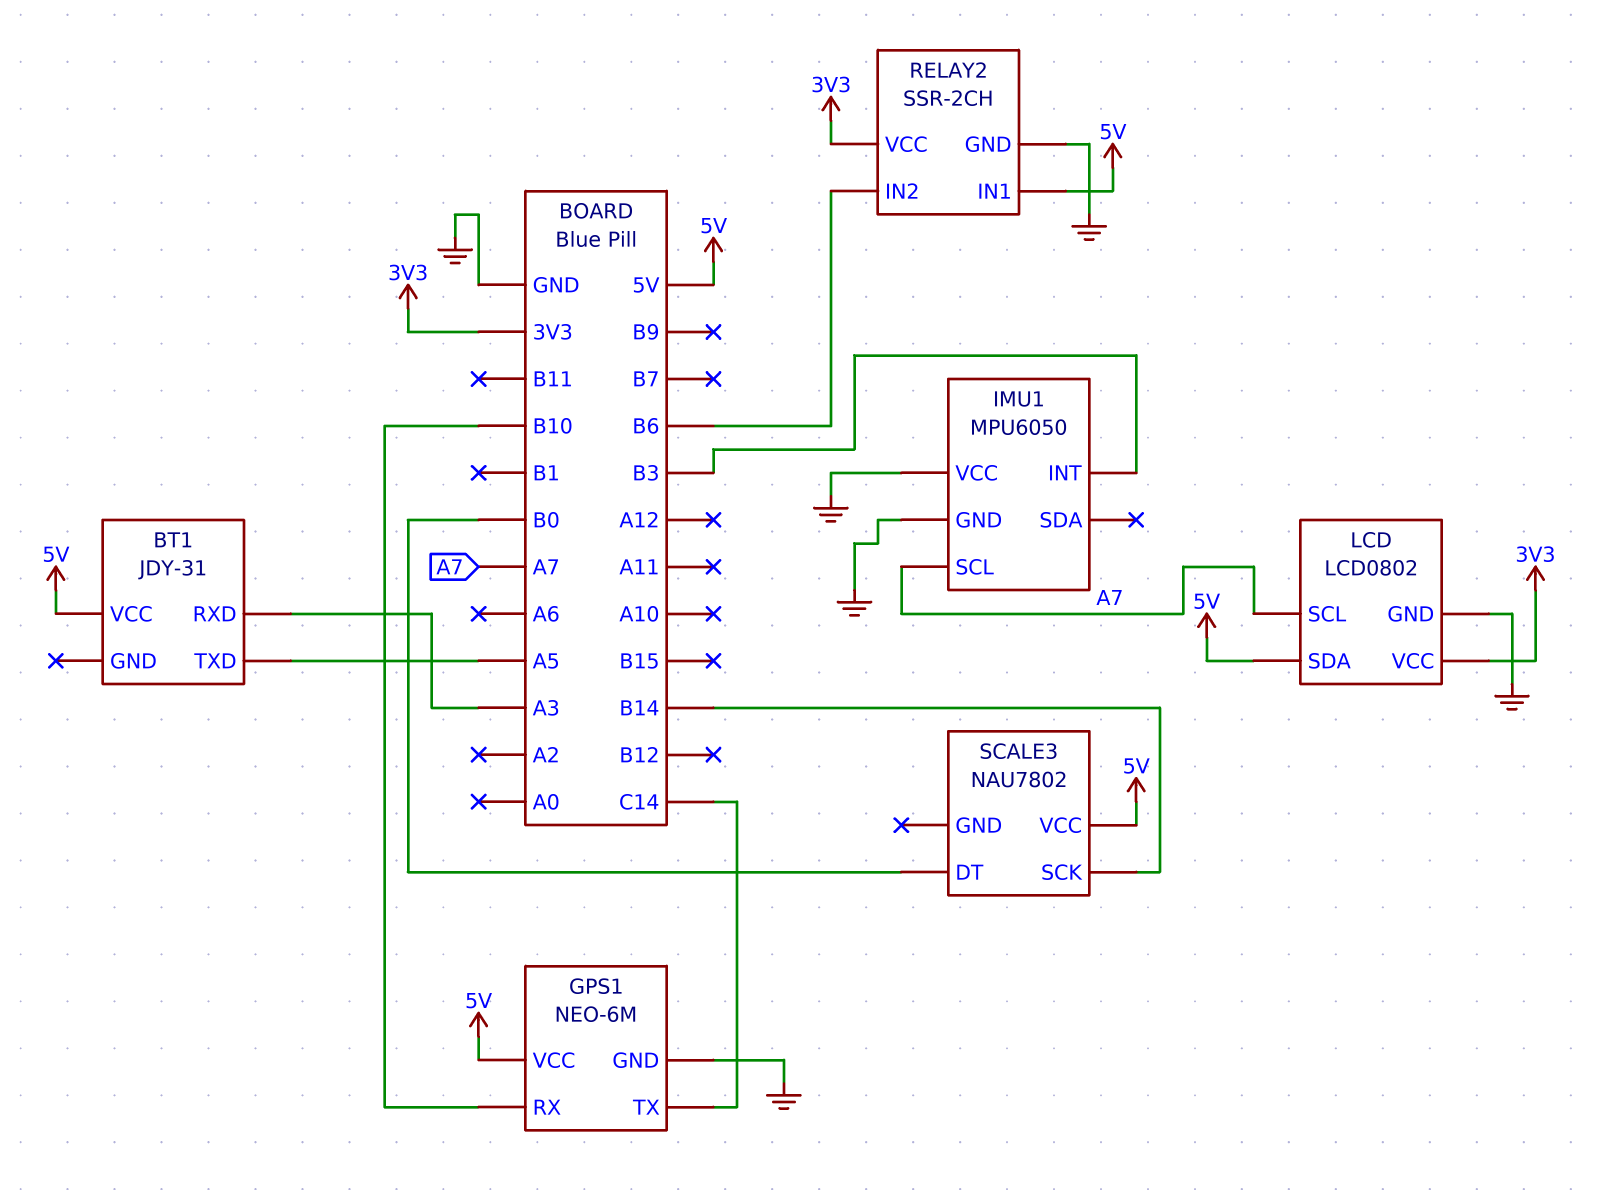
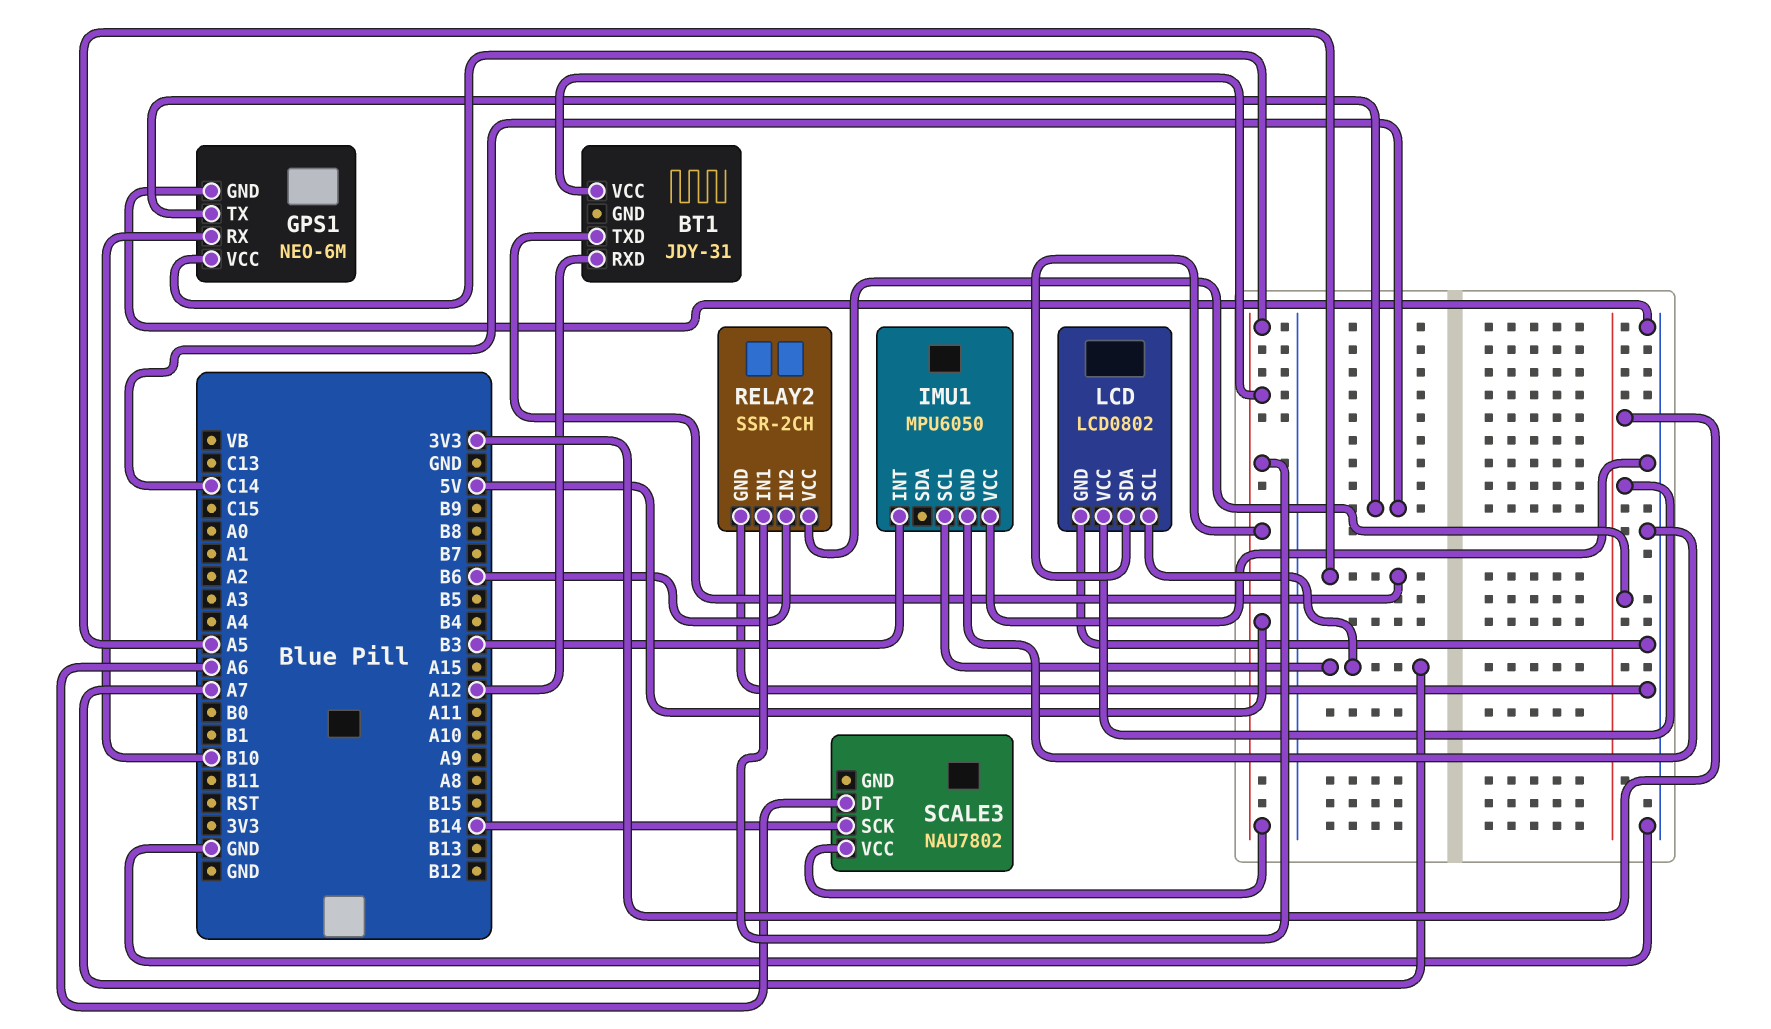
BT1 pin RXD: A3 -> A12
SCALE3 pin DT: B0 -> A6

